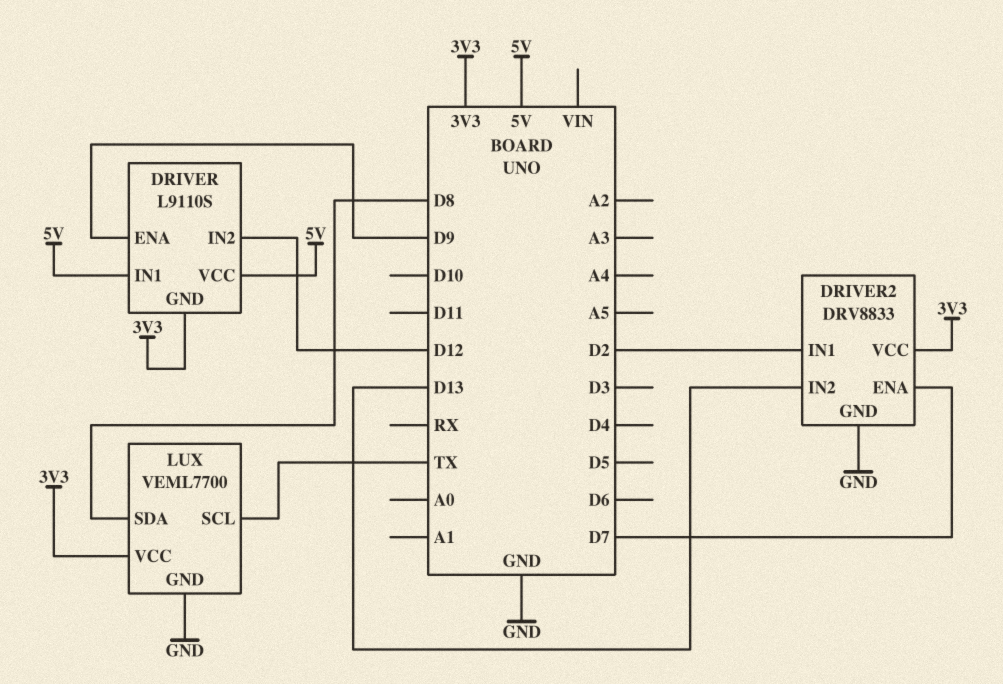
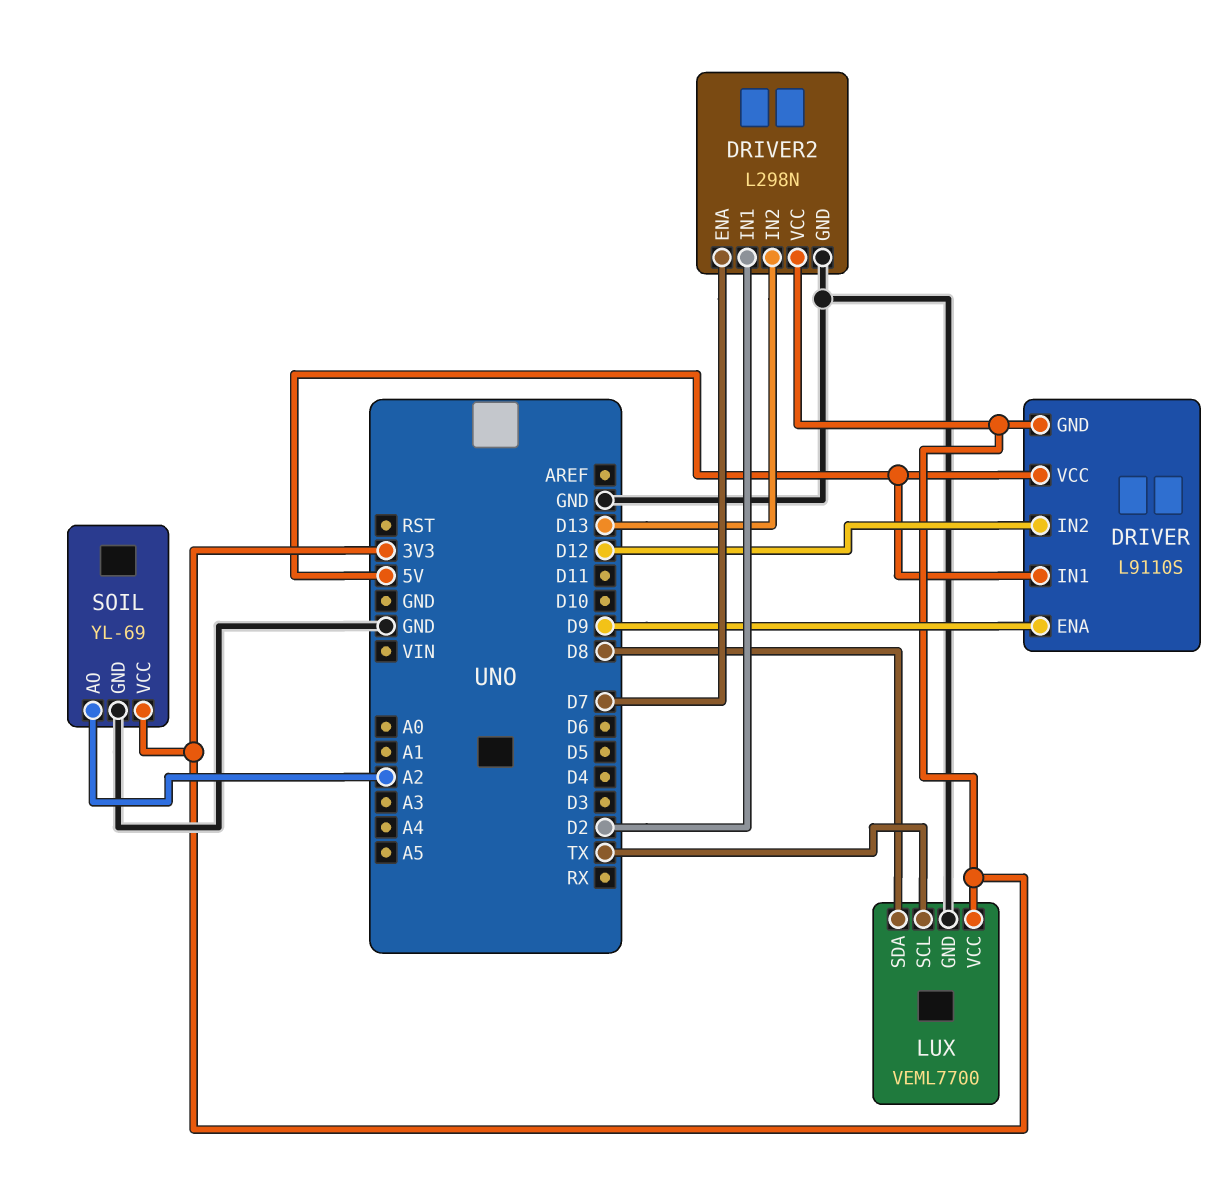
DRIVER2: DRV8833 -> L298N
SOIL: none -> YL-69
SOIL pin AO: none -> A2
SOIL pin GND: none -> GND
SOIL pin VCC: none -> 3V3

